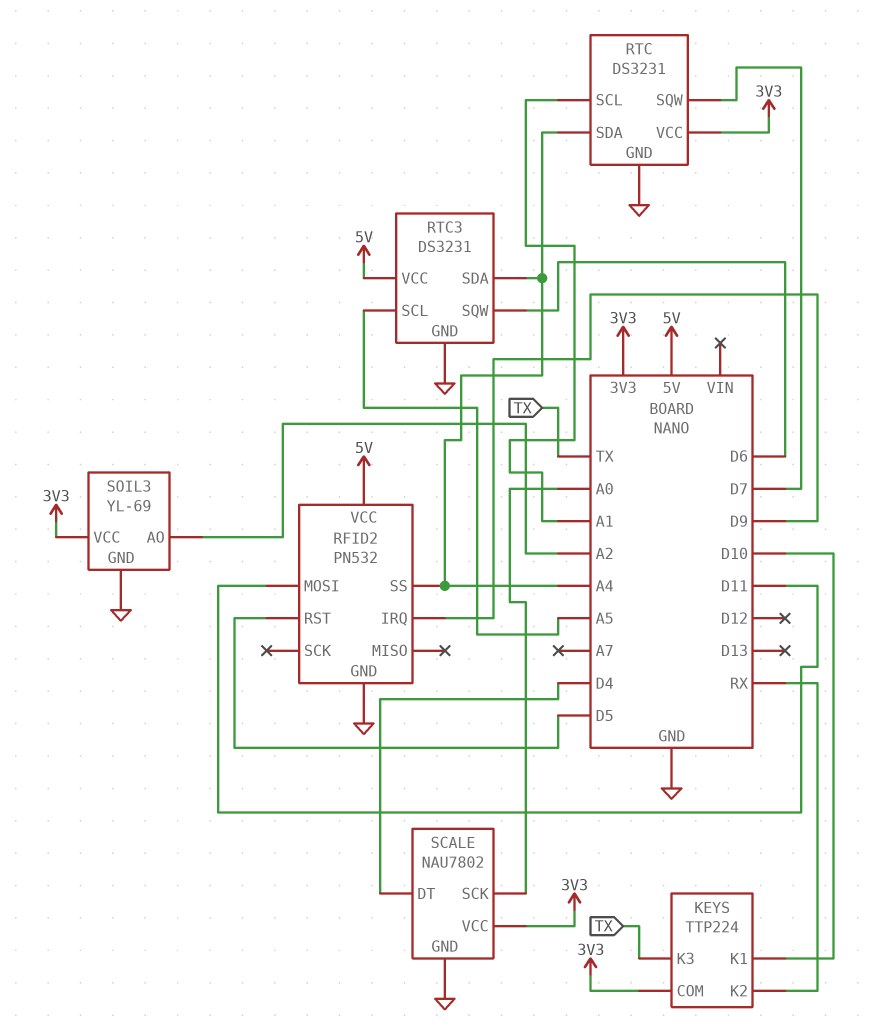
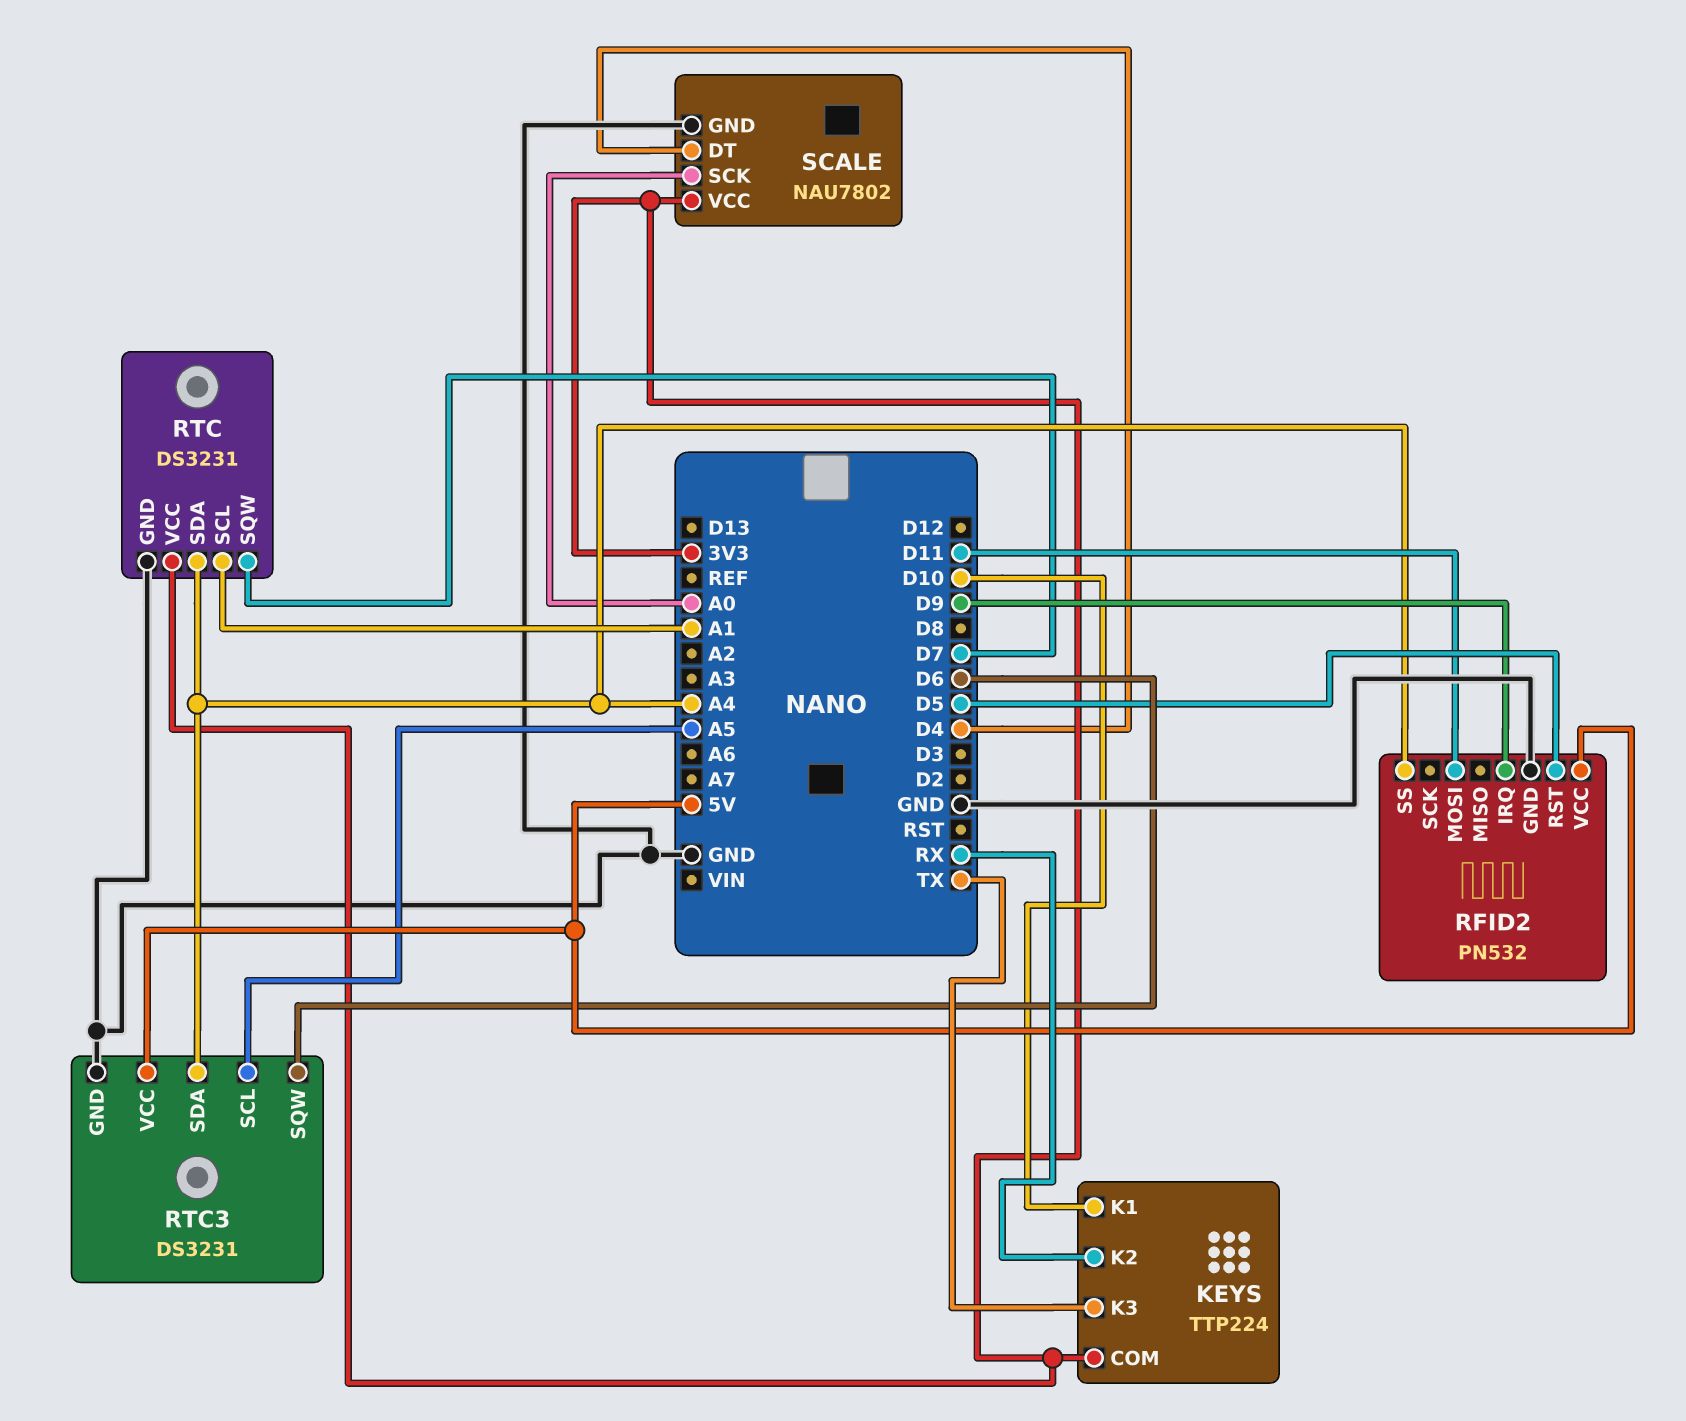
SOIL3: YL-69 -> none
SOIL3 pin AO: A2 -> none
SOIL3 pin GND: GND -> none
SOIL3 pin VCC: 3V3 -> none

